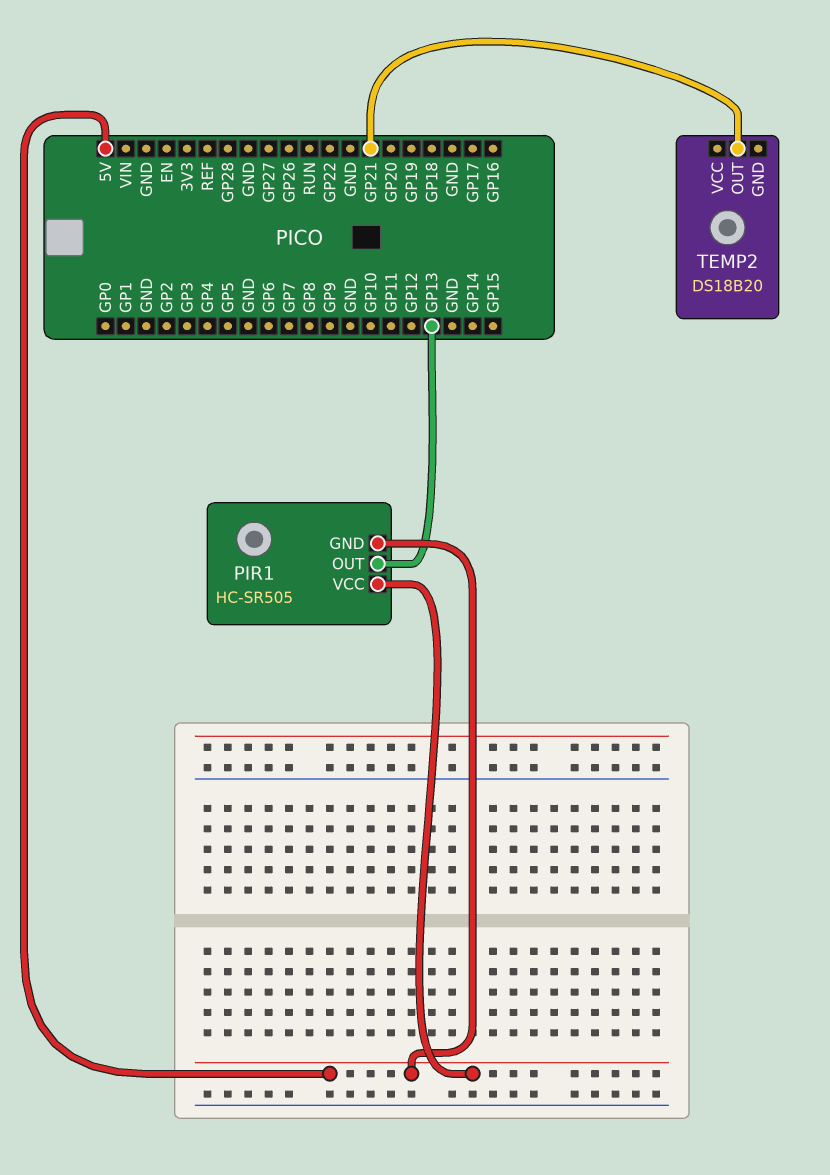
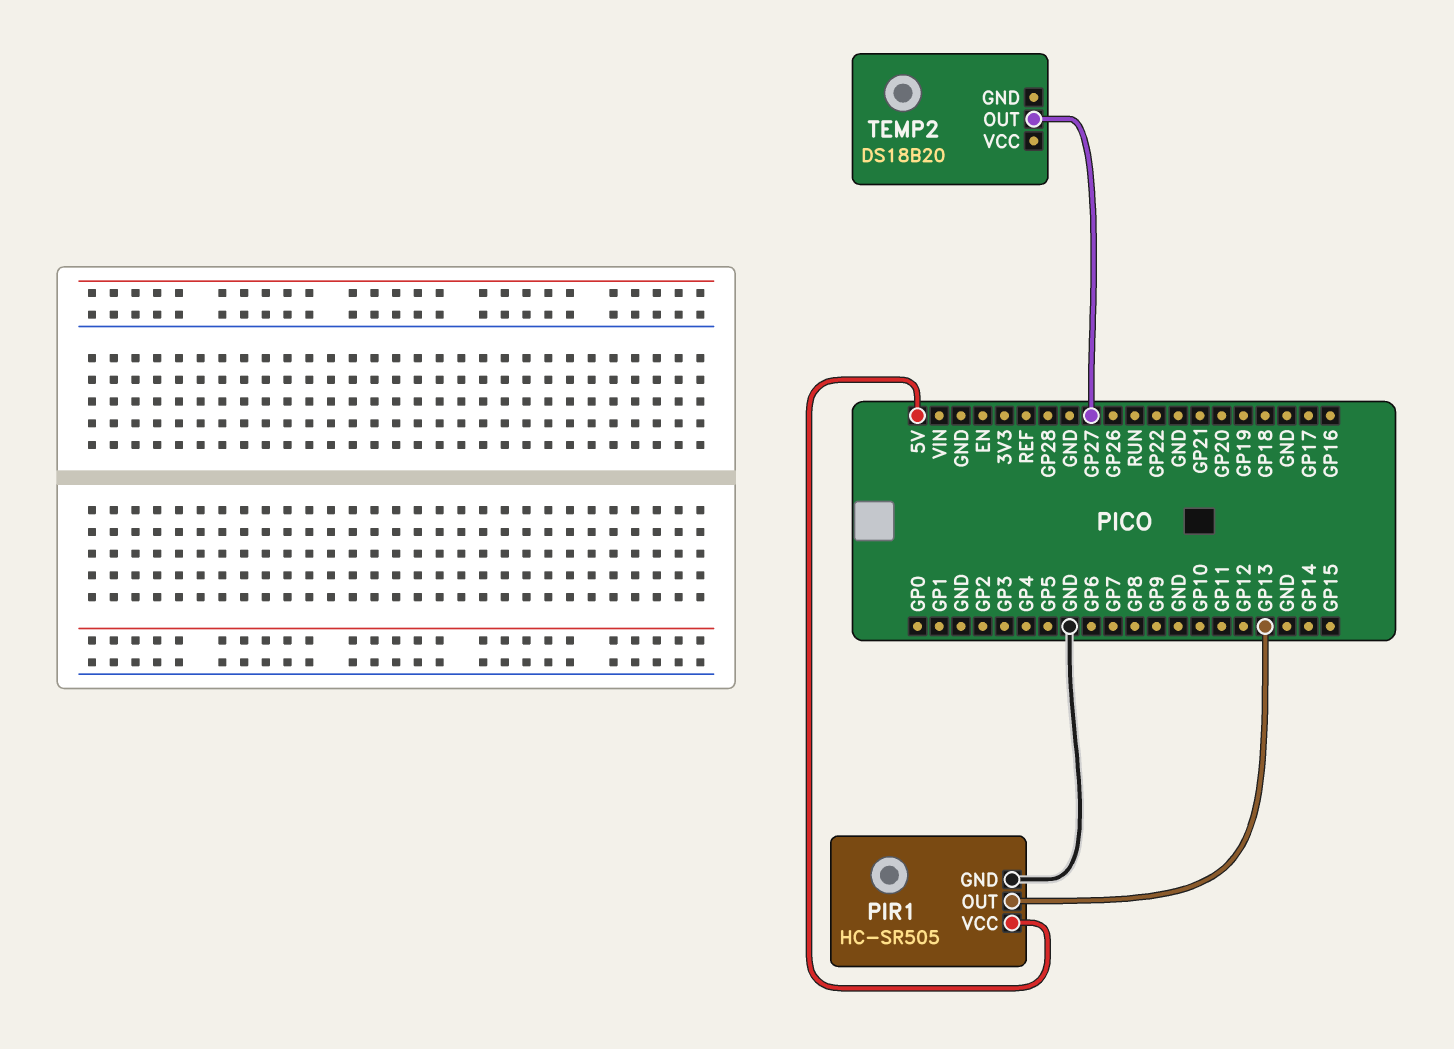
PIR1 pin GND: 5V -> GND
TEMP2 pin OUT: GP21 -> GP27

